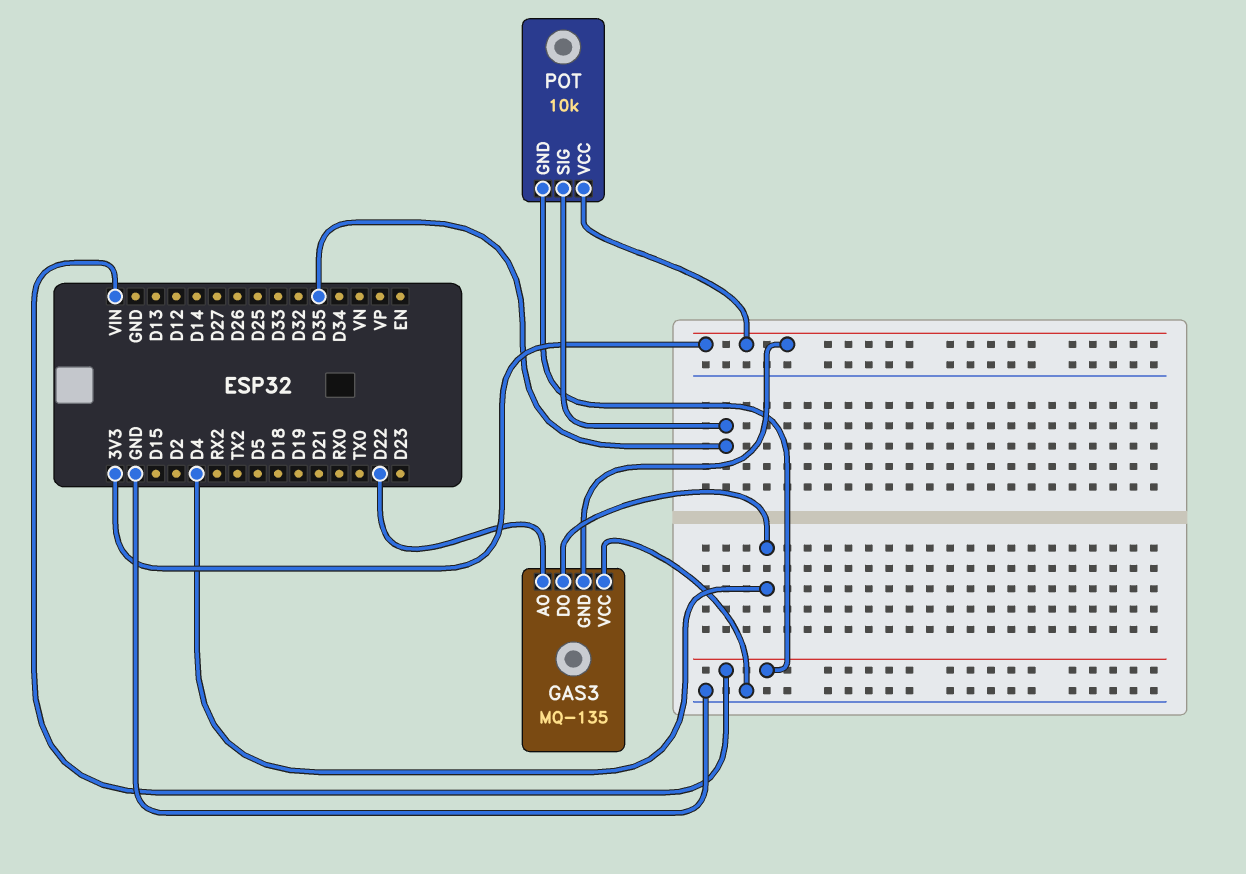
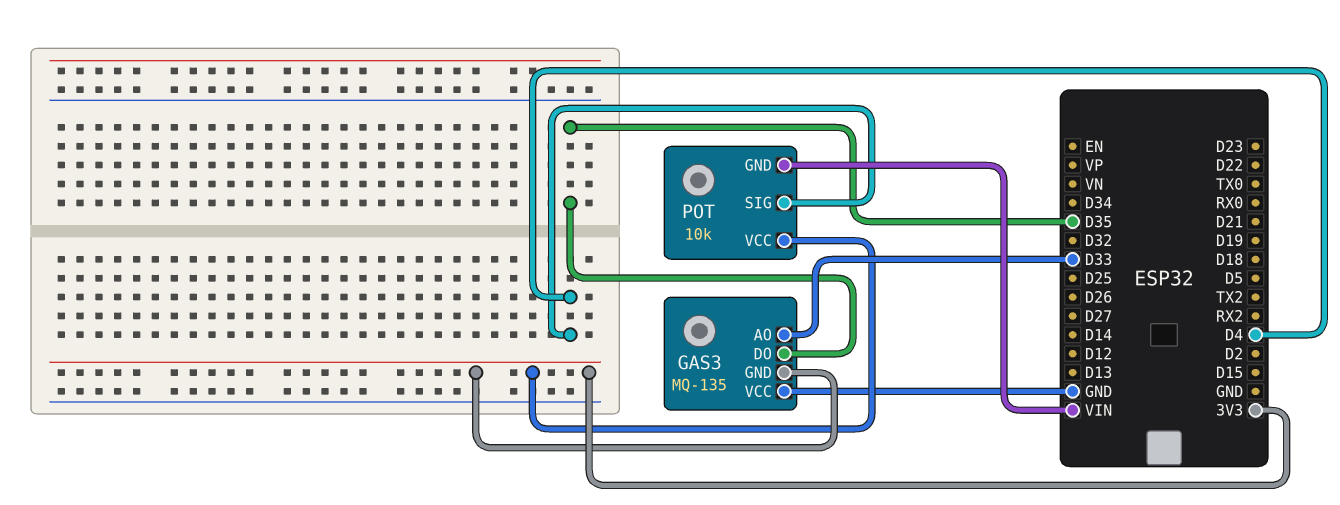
GAS3 pin AO: D22 -> D33
GAS3 pin DO: D4 -> D35
POT pin SIG: D35 -> D4

